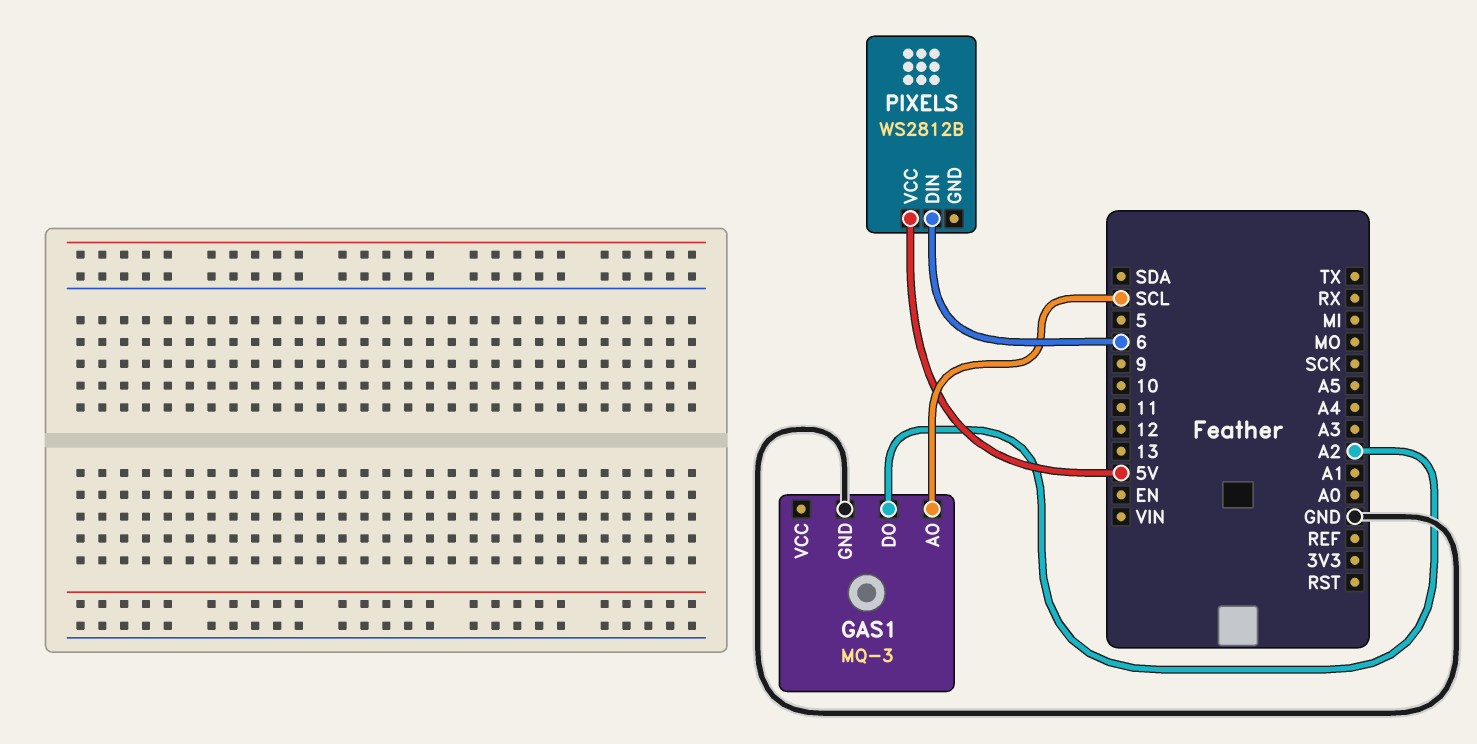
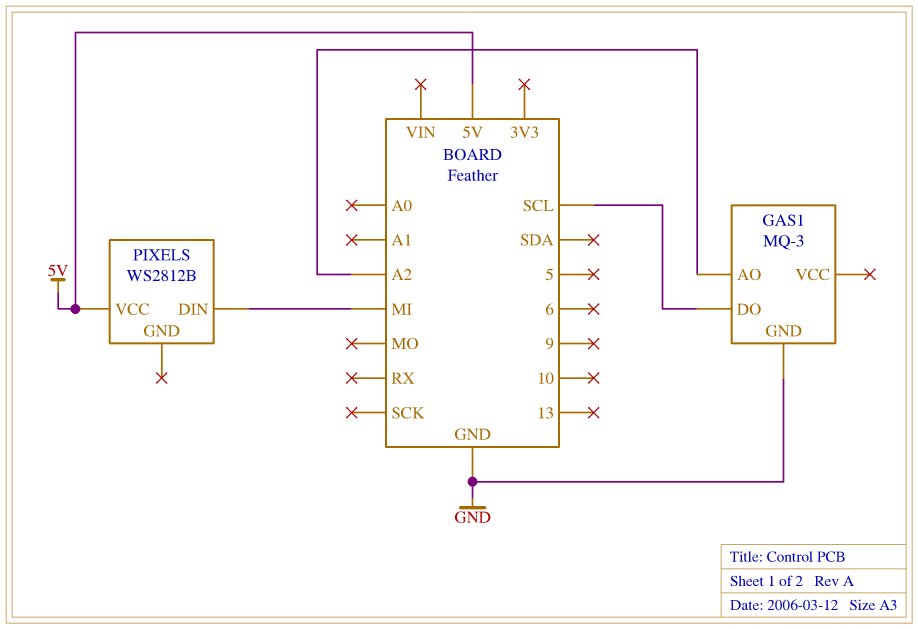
GAS1 pin AO: SCL -> A2
GAS1 pin DO: A2 -> SCL
PIXELS pin DIN: 6 -> MI

